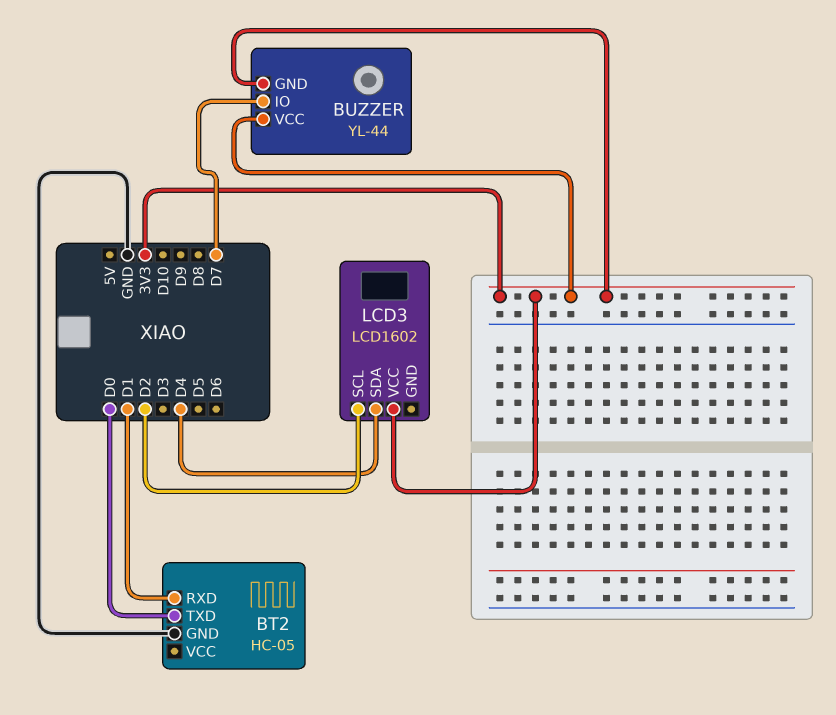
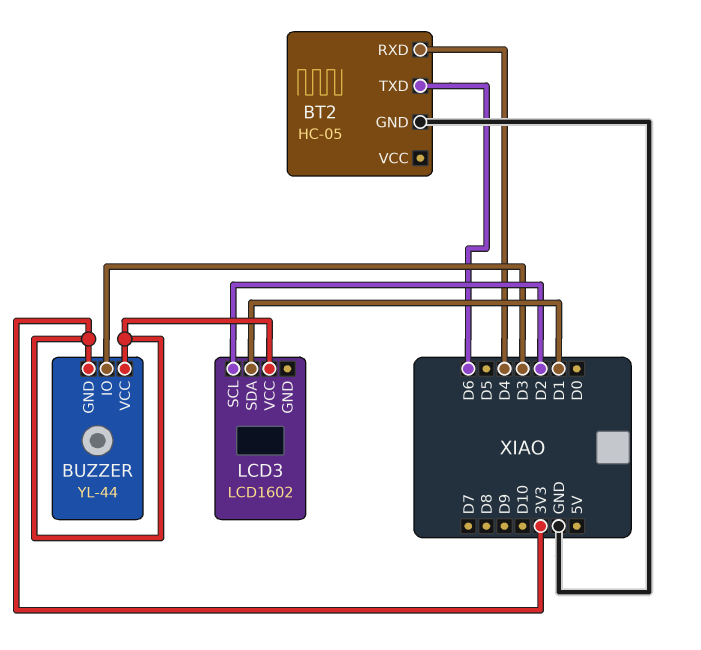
BT2 pin RXD: D1 -> D4
BT2 pin TXD: D0 -> D6
BUZZER pin IO: D7 -> D3
LCD3 pin SDA: D4 -> D1

